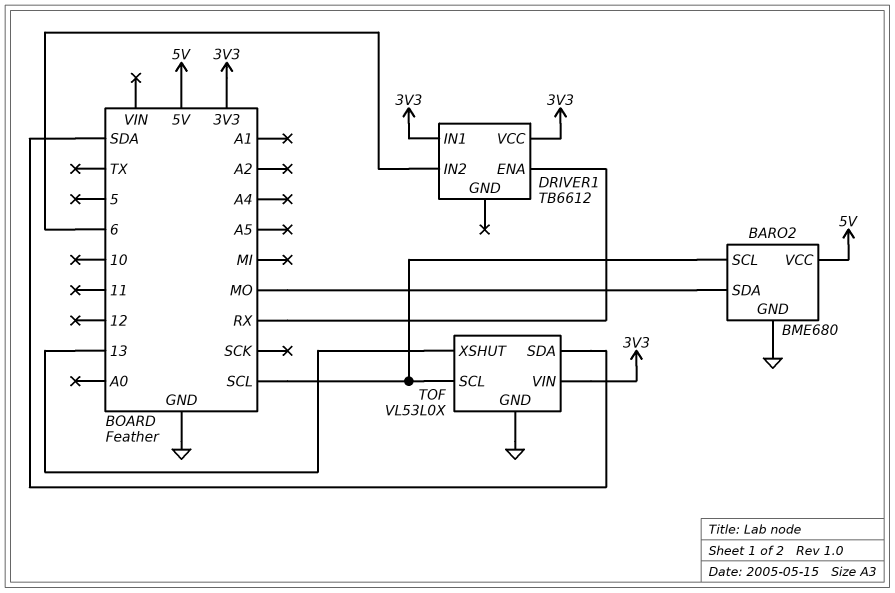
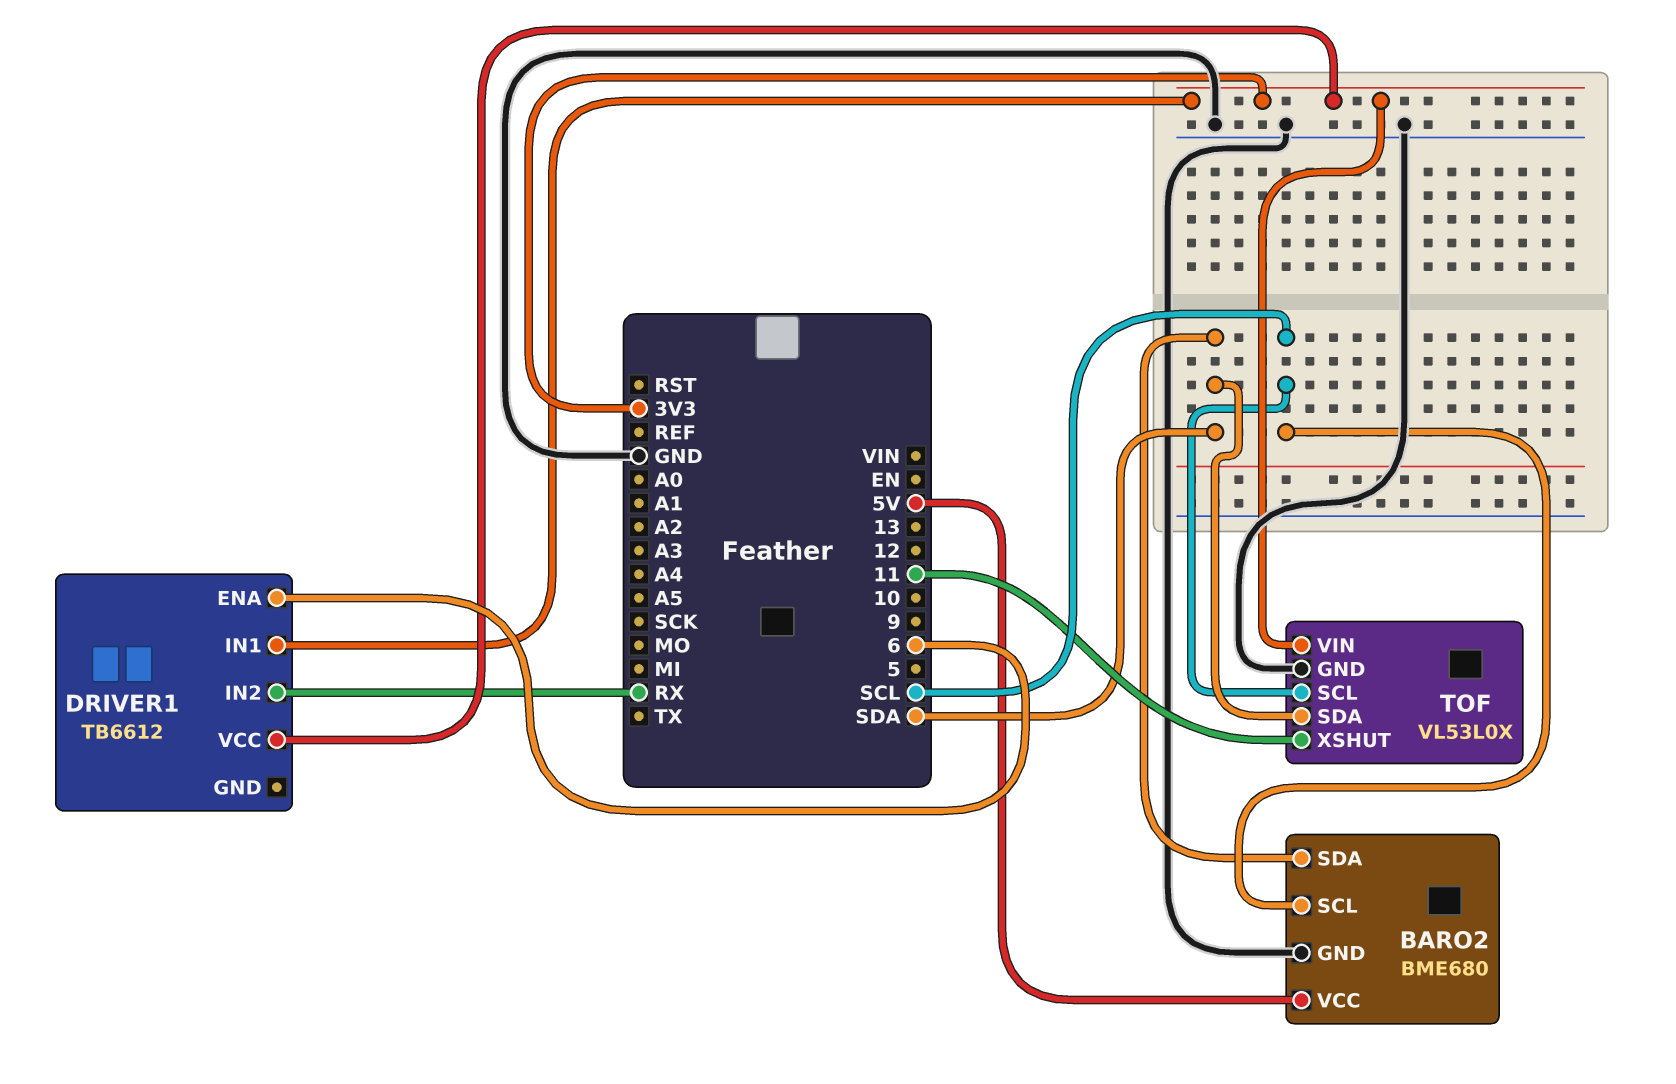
BARO2 pin SDA: MO -> SDA
DRIVER1 pin ENA: RX -> 6
DRIVER1 pin IN2: 6 -> RX
TOF pin XSHUT: 13 -> 11

